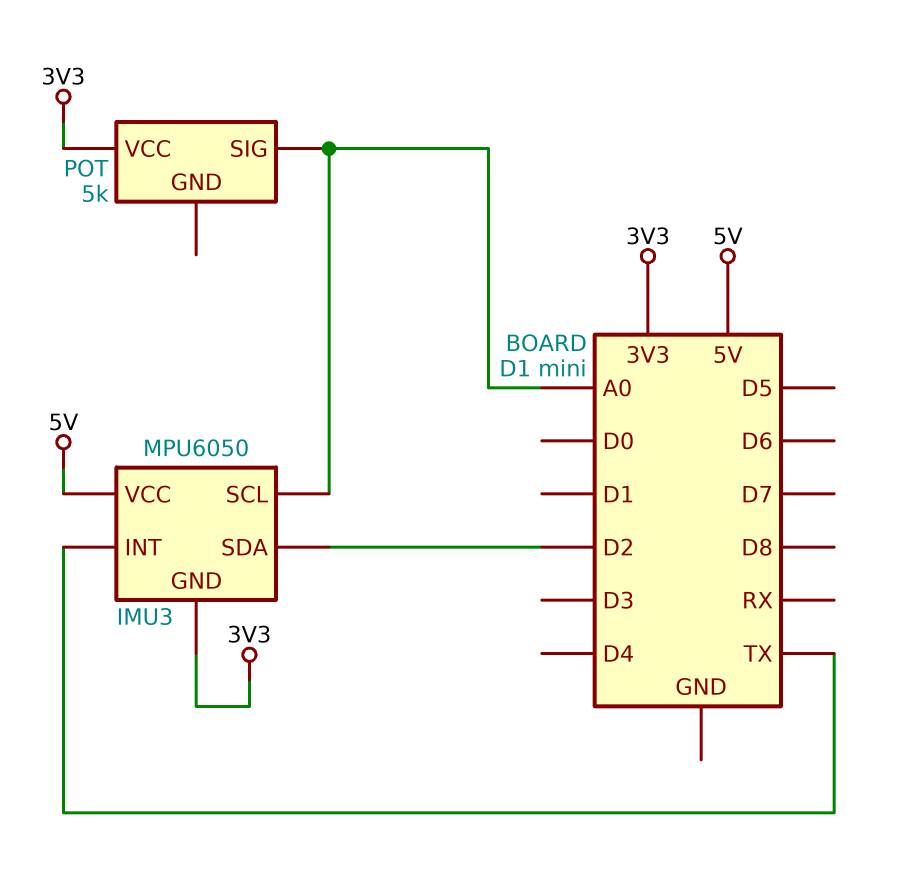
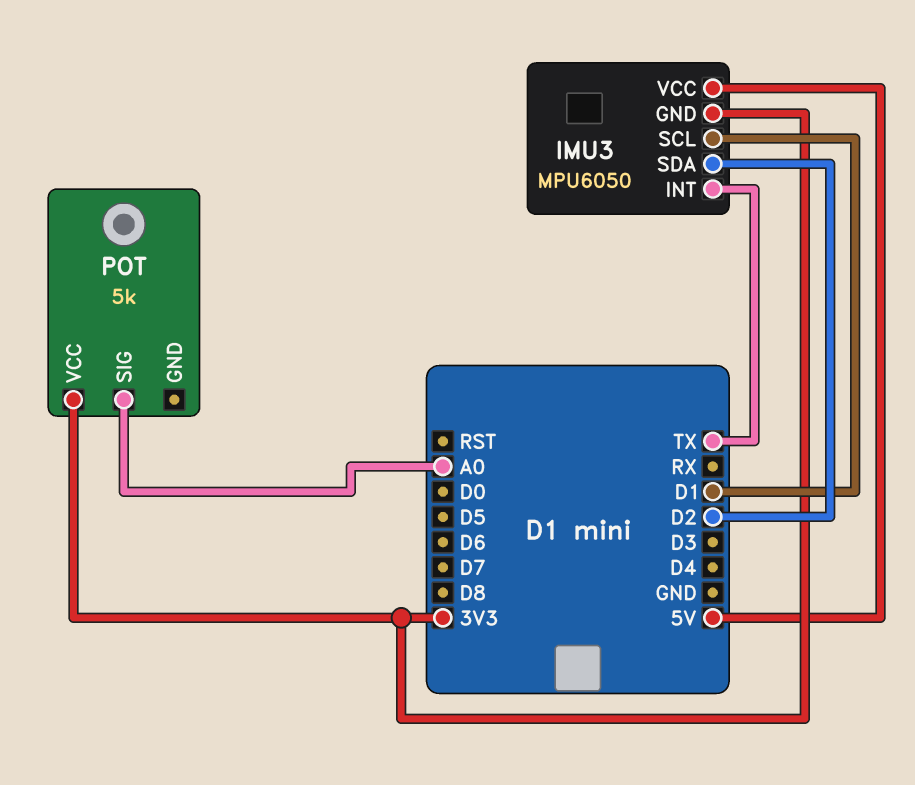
IMU3 pin SCL: A0 -> D1

